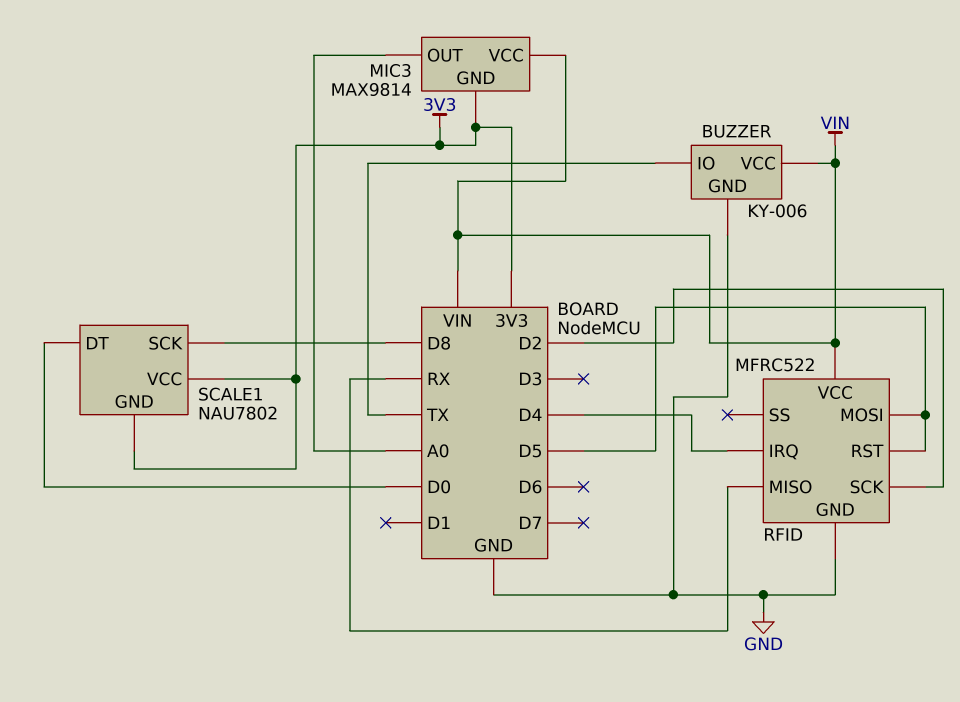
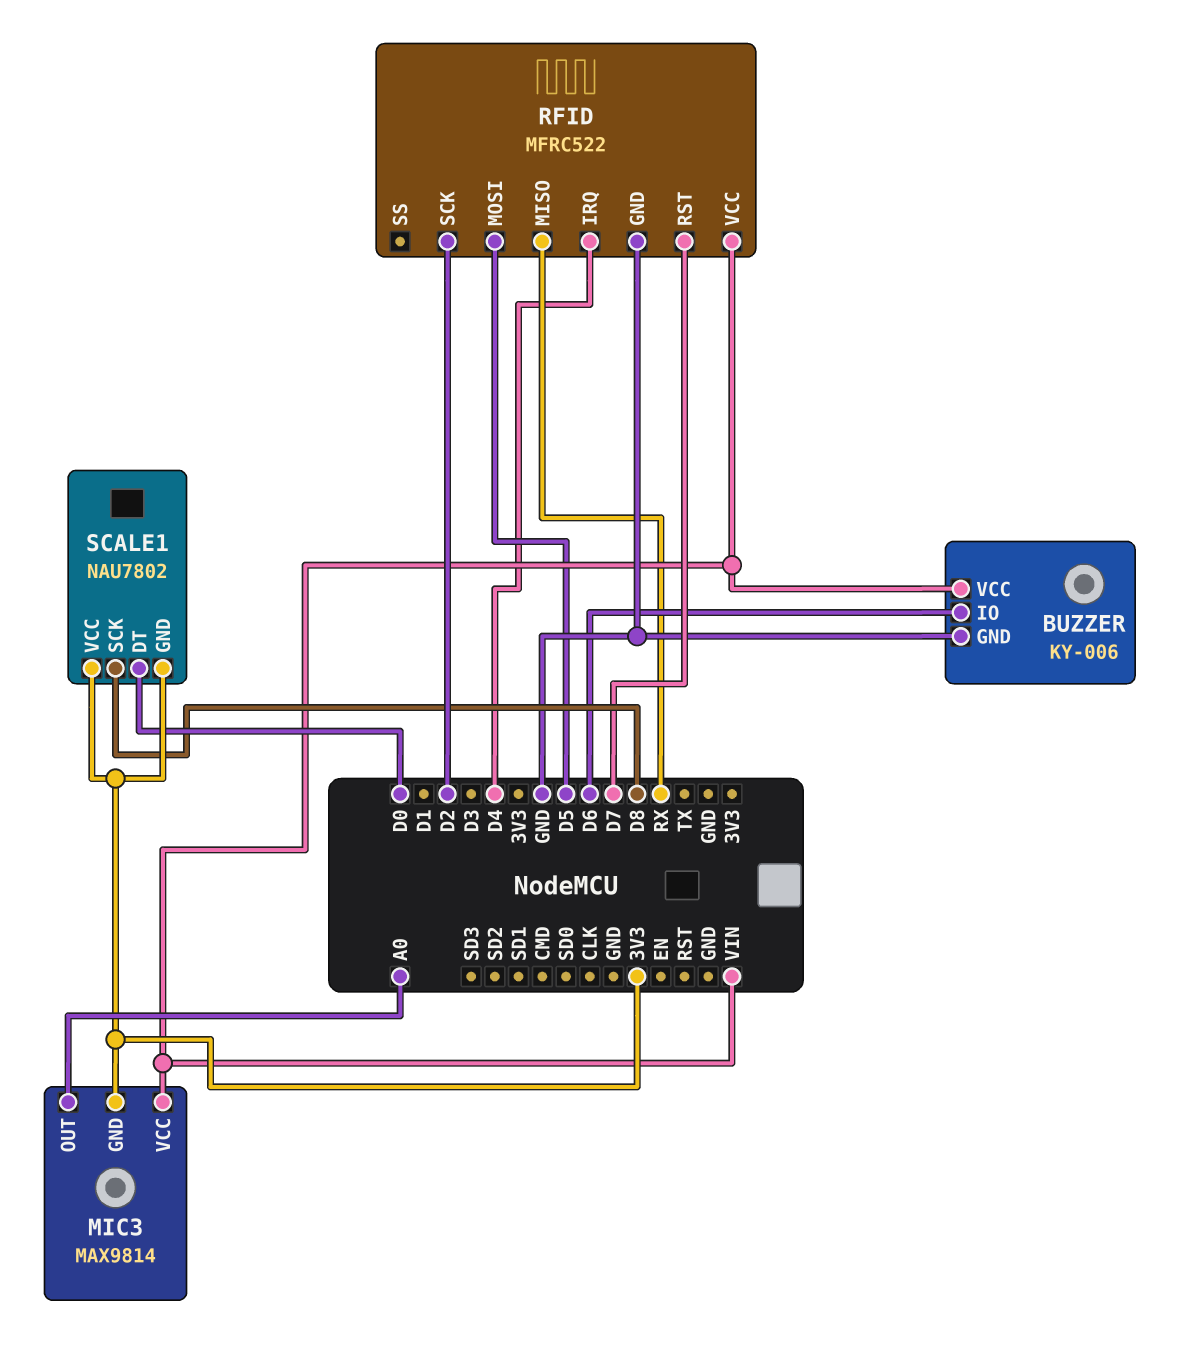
BUZZER pin IO: TX -> D6
RFID pin RST: D5 -> D7

